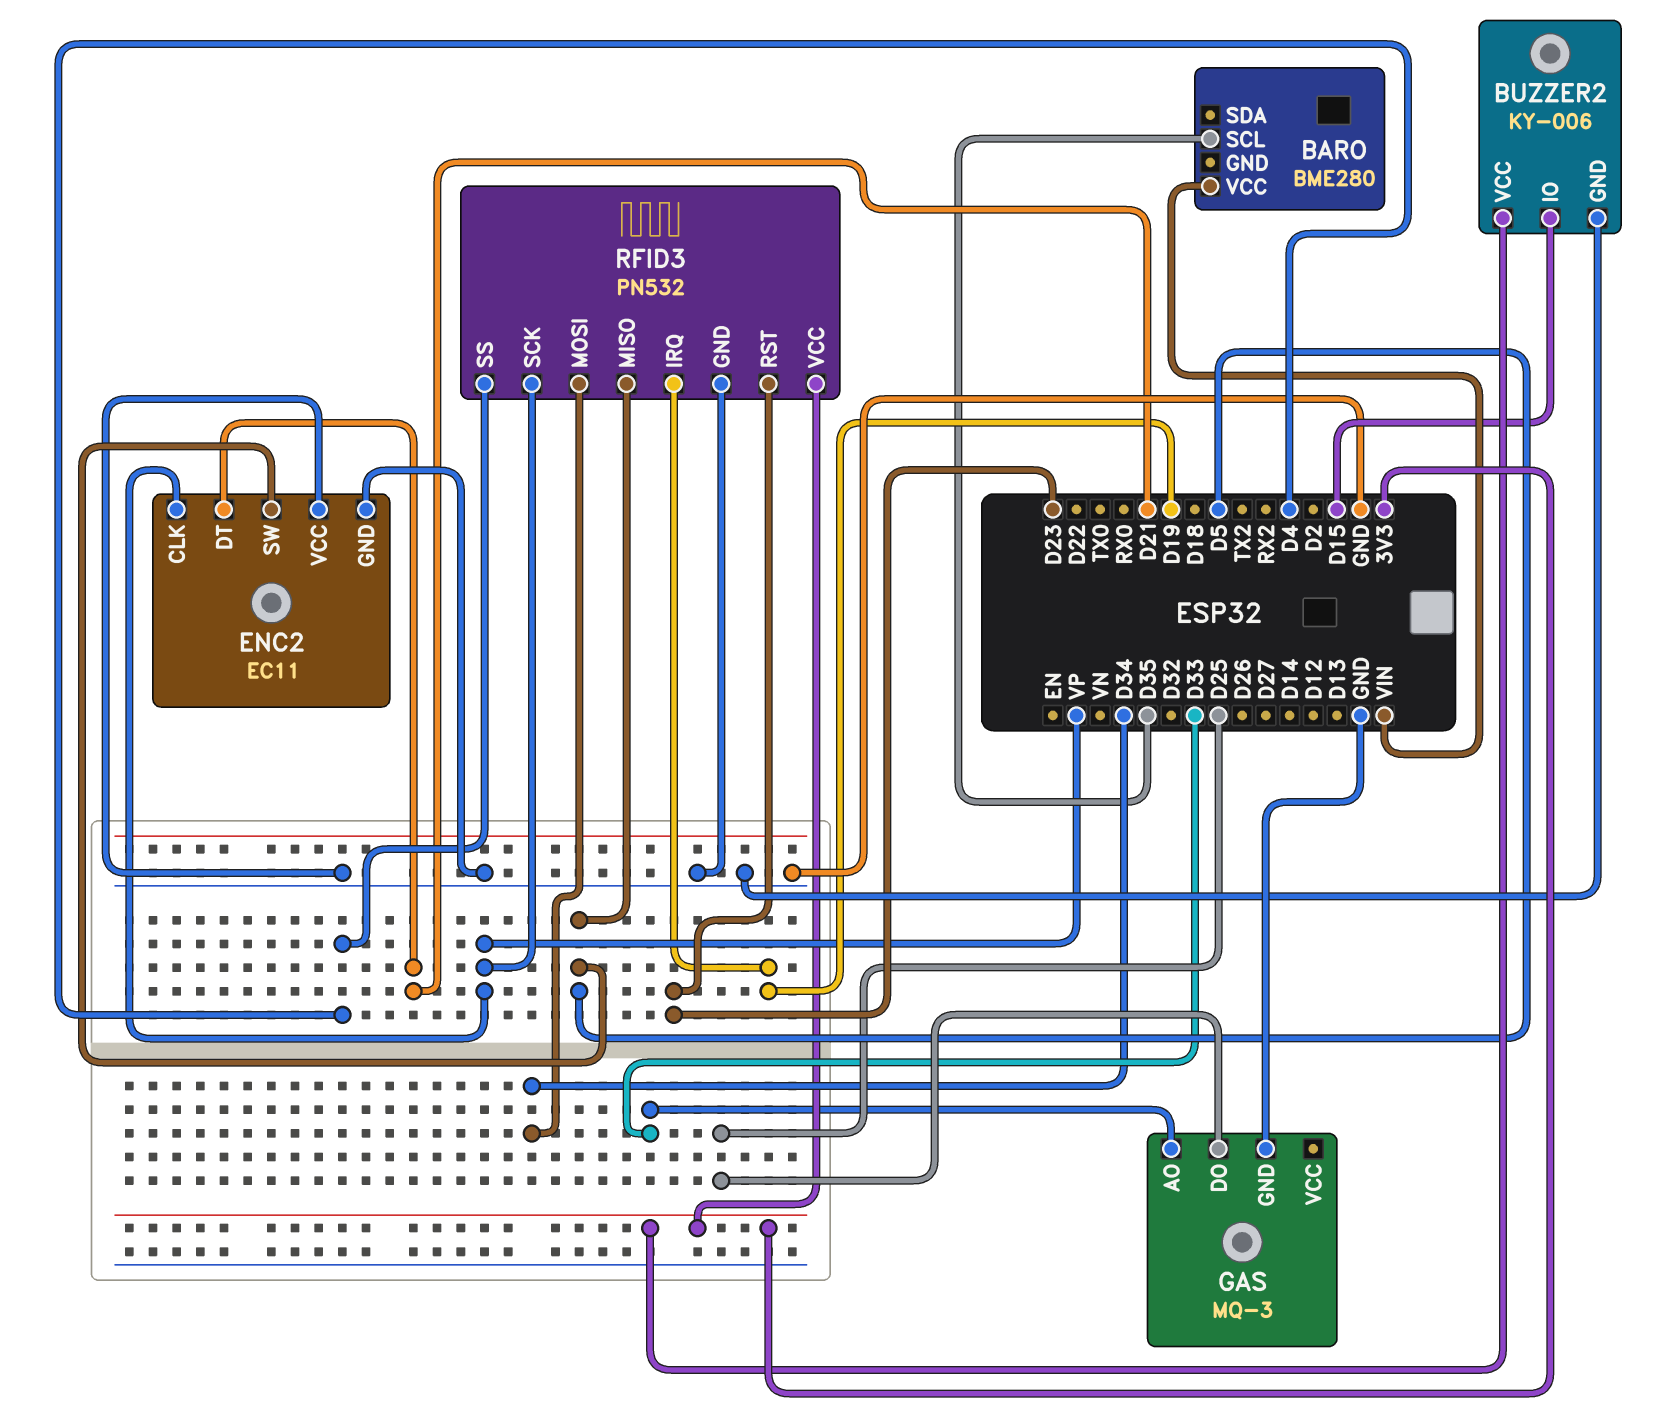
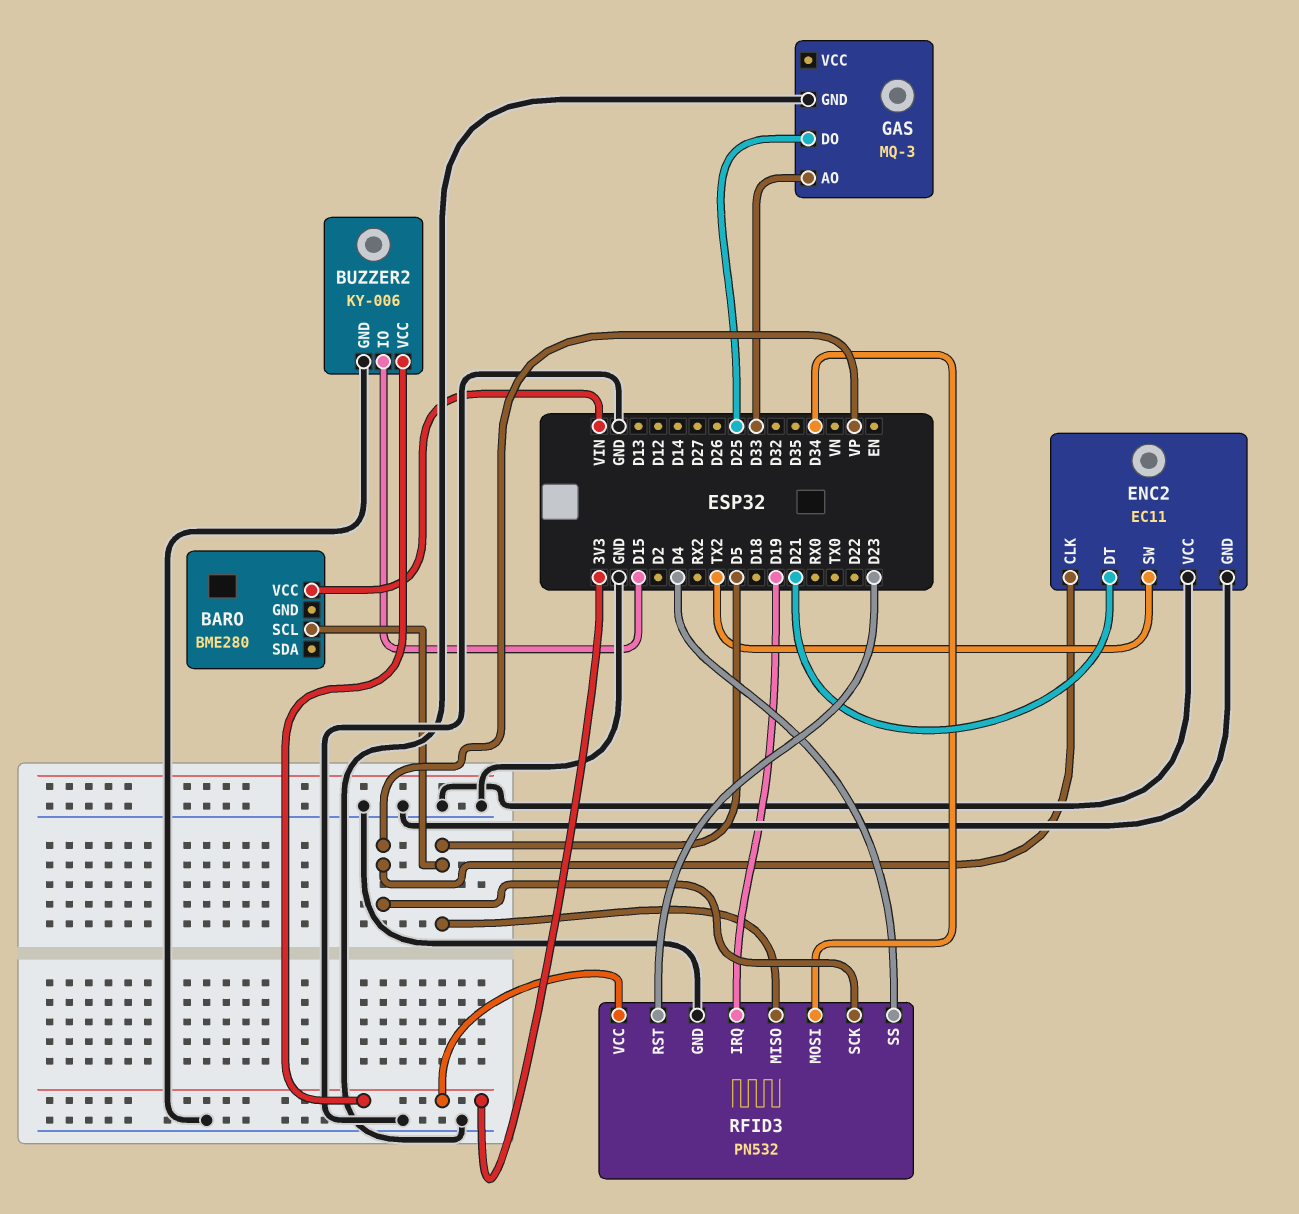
BARO pin SCL: D35 -> D5
ENC2 pin SW: D5 -> TX2

